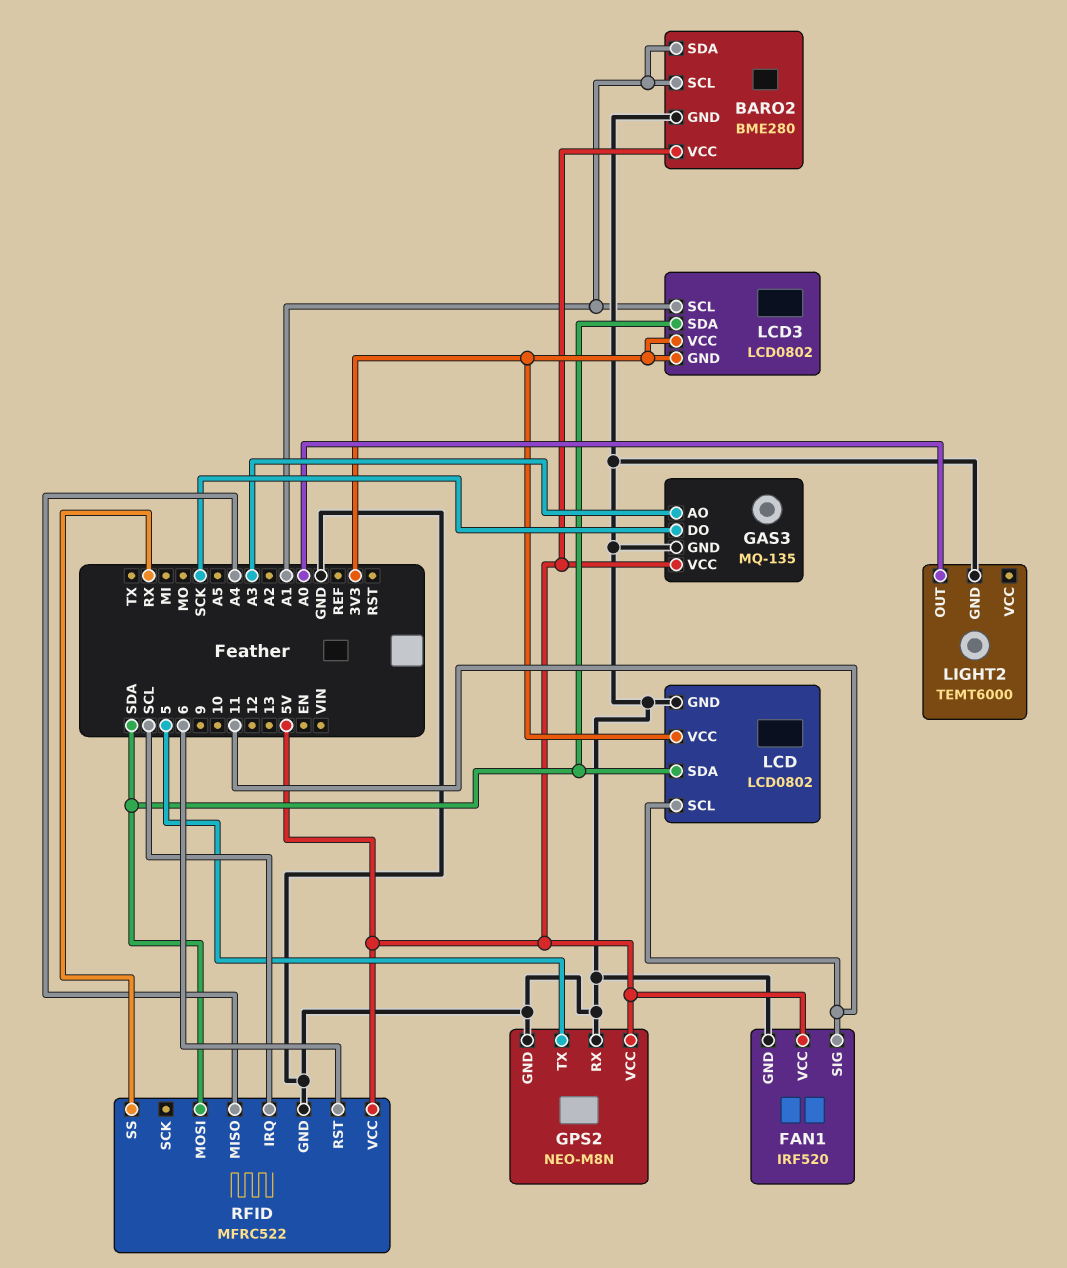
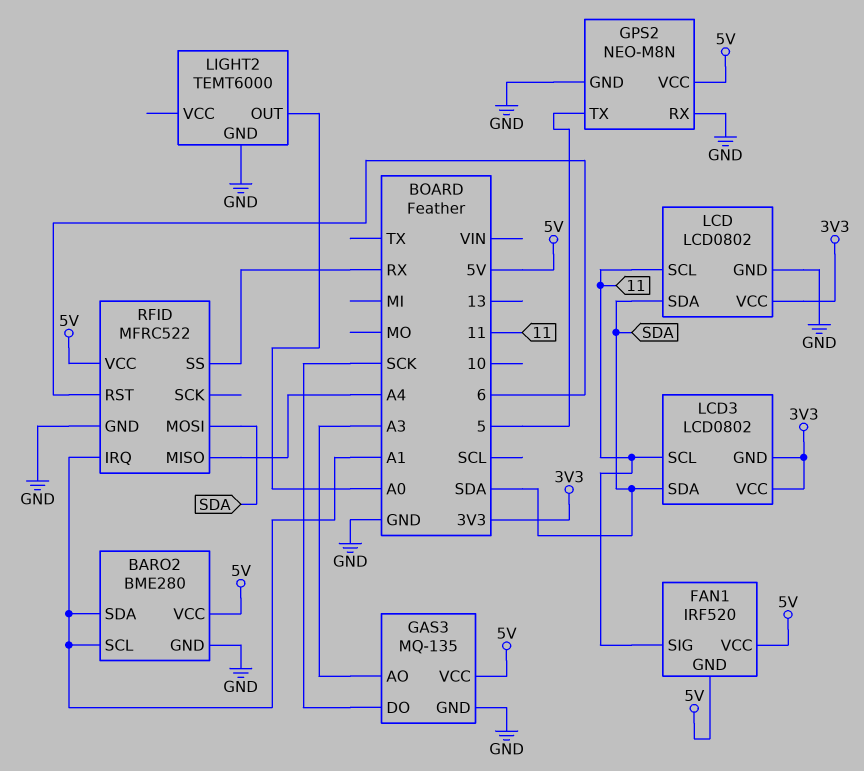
FAN1 pin GND: GND -> 5V
LCD3 pin SCL: A1 -> 11
RFID pin IRQ: SCL -> A1

